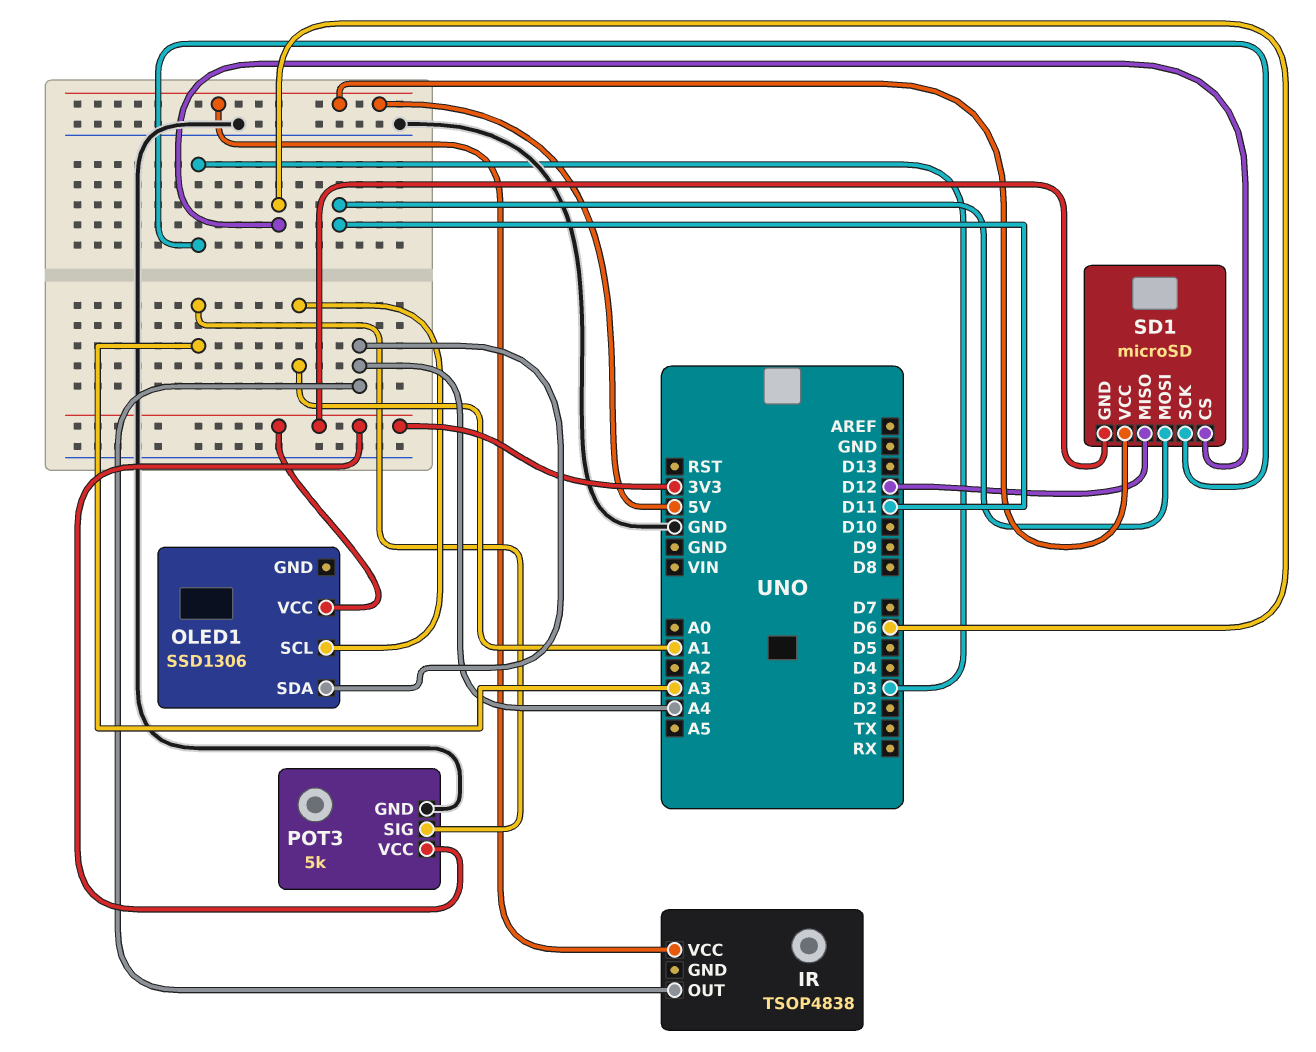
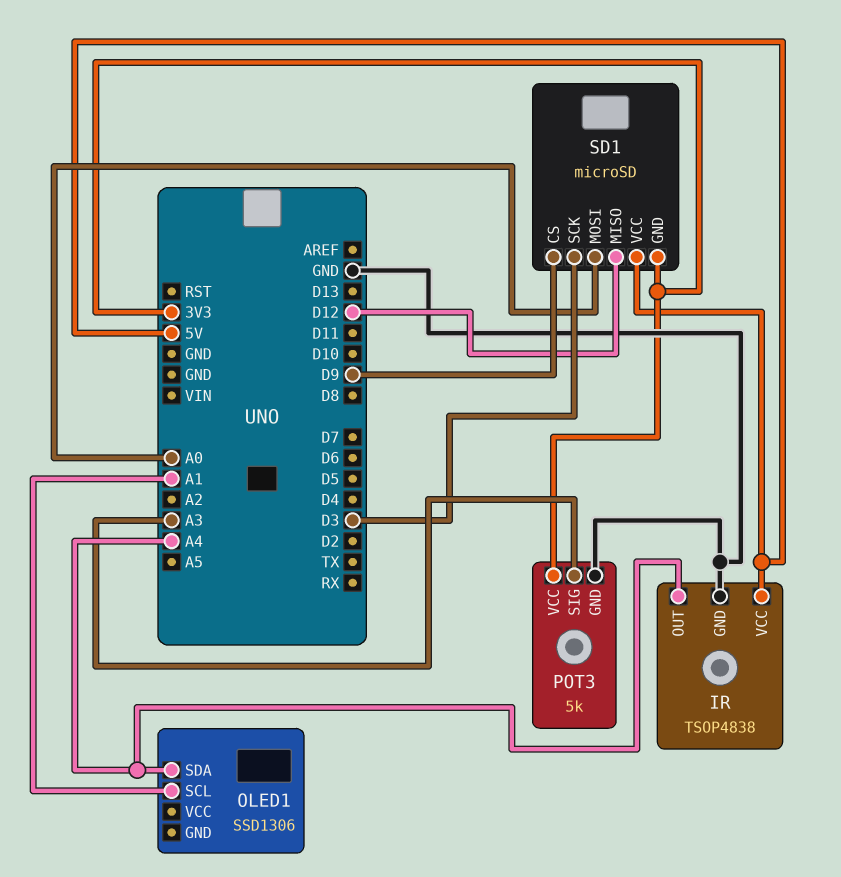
IR pin GND: none -> GND
OLED1 pin VCC: 3V3 -> none
SD1 pin CS: D6 -> D9
SD1 pin MOSI: D11 -> A0

